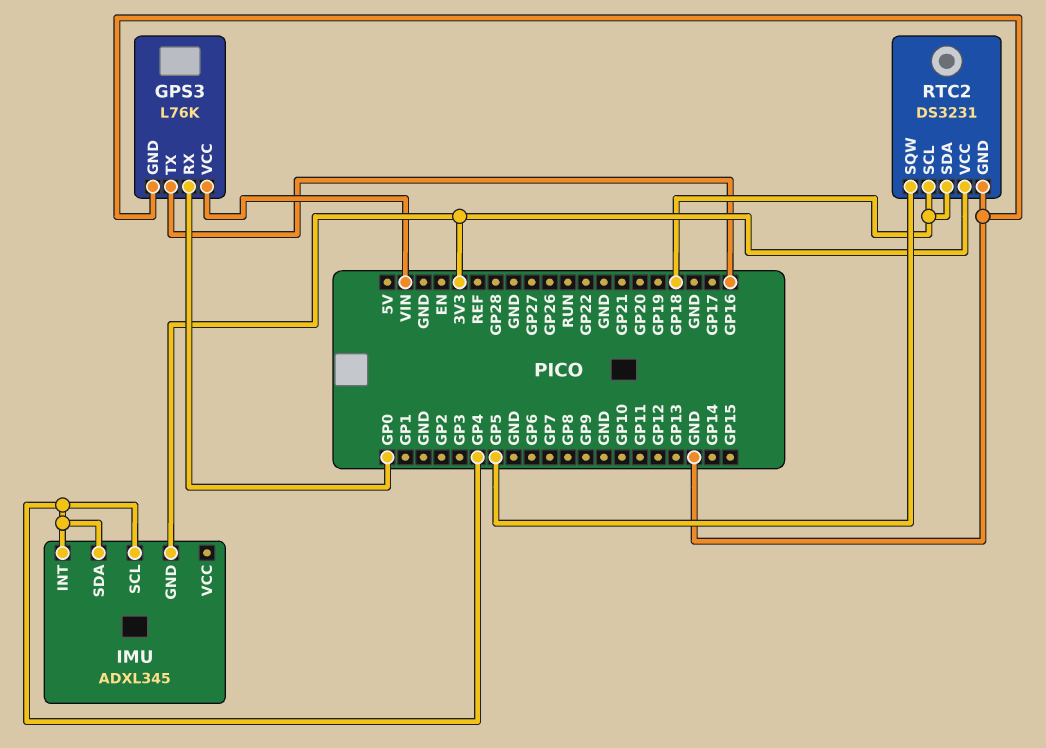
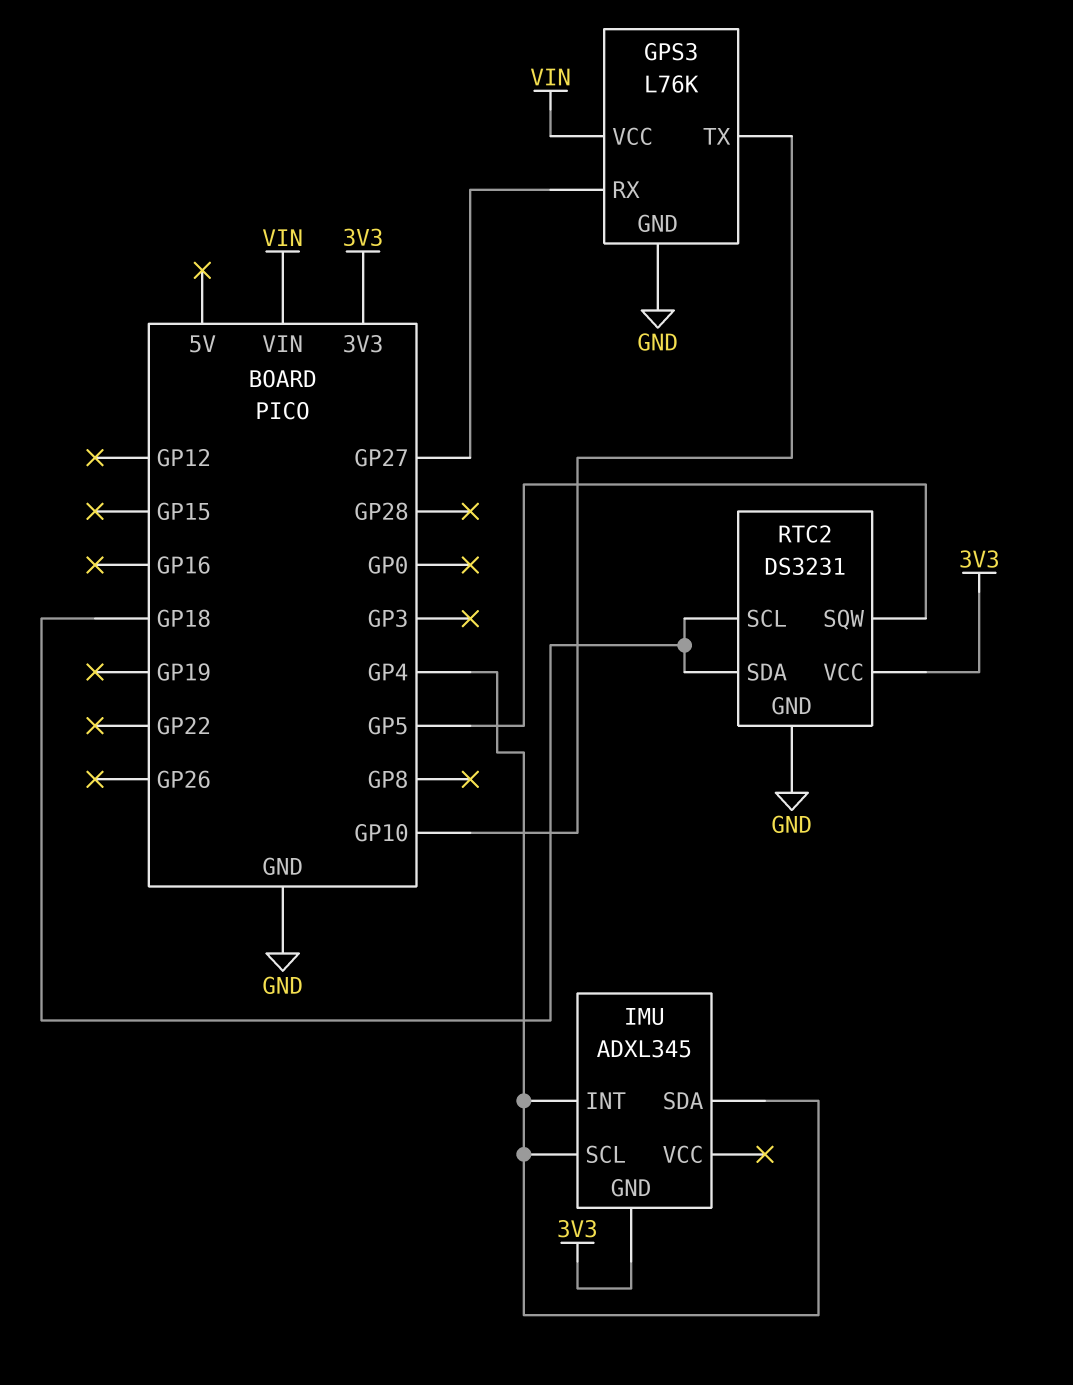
GPS3 pin RX: GP0 -> GP27
GPS3 pin TX: GP16 -> GP10

